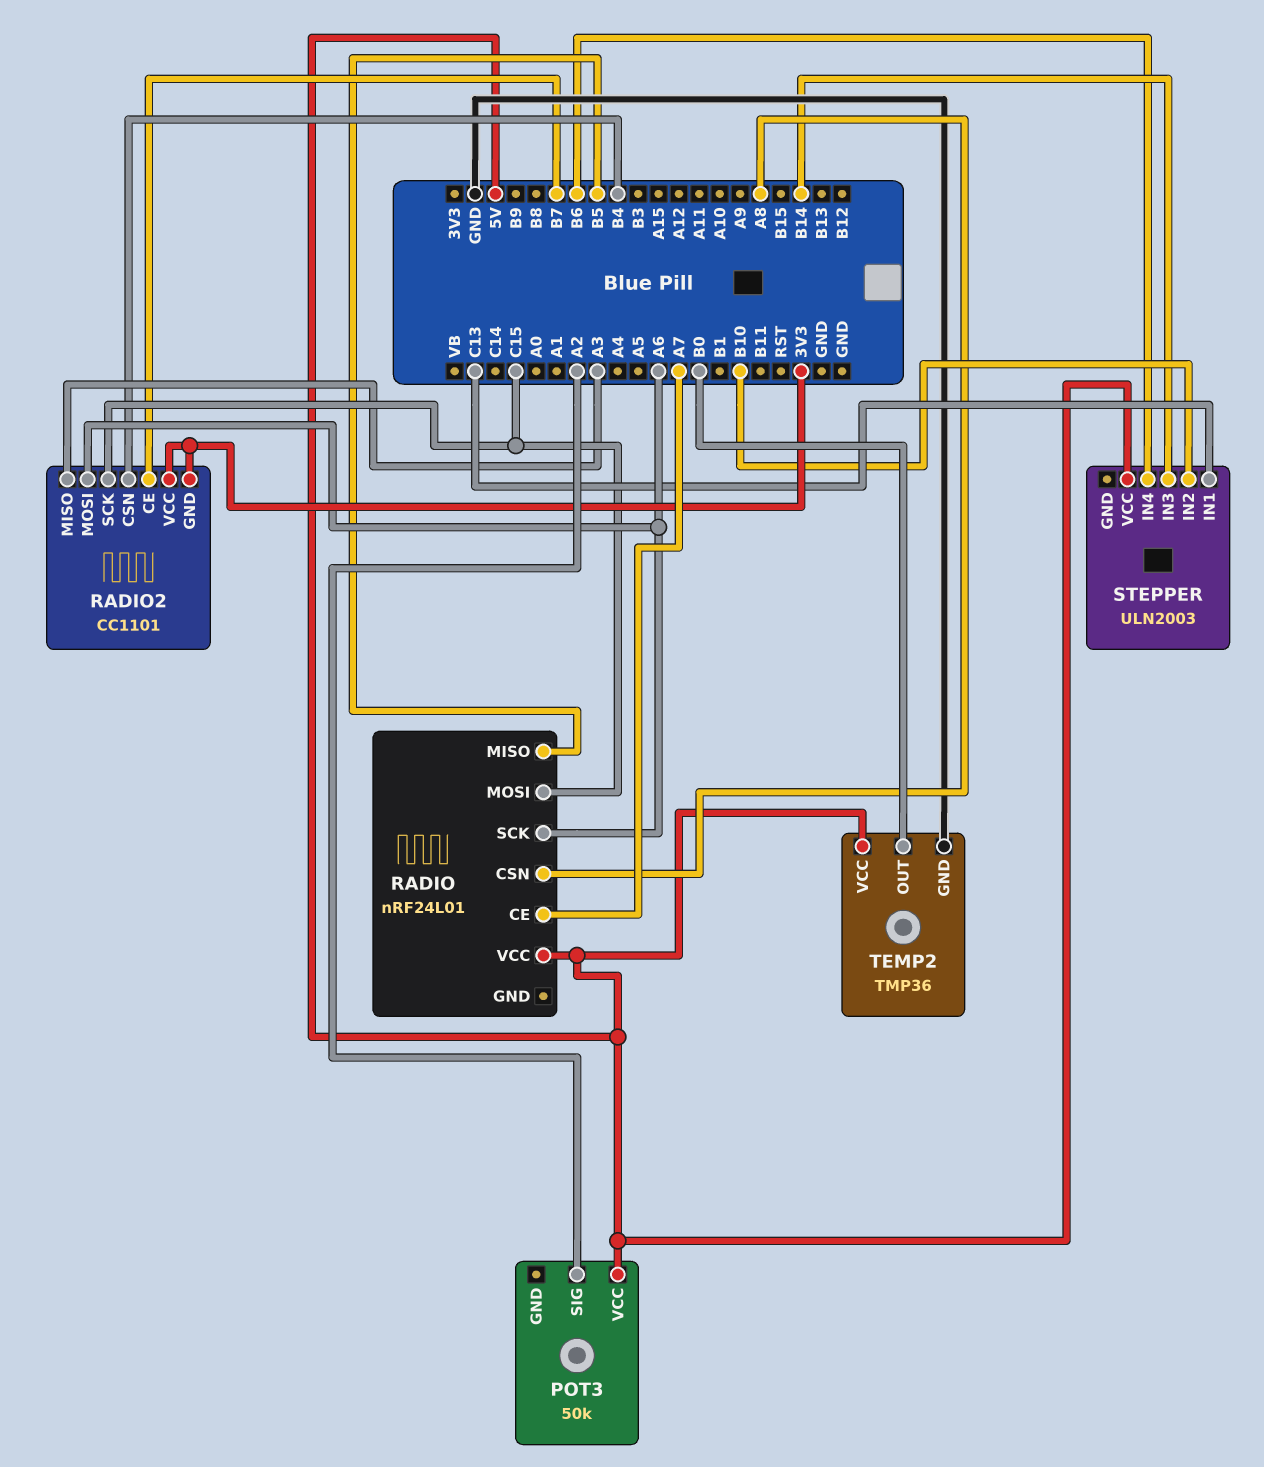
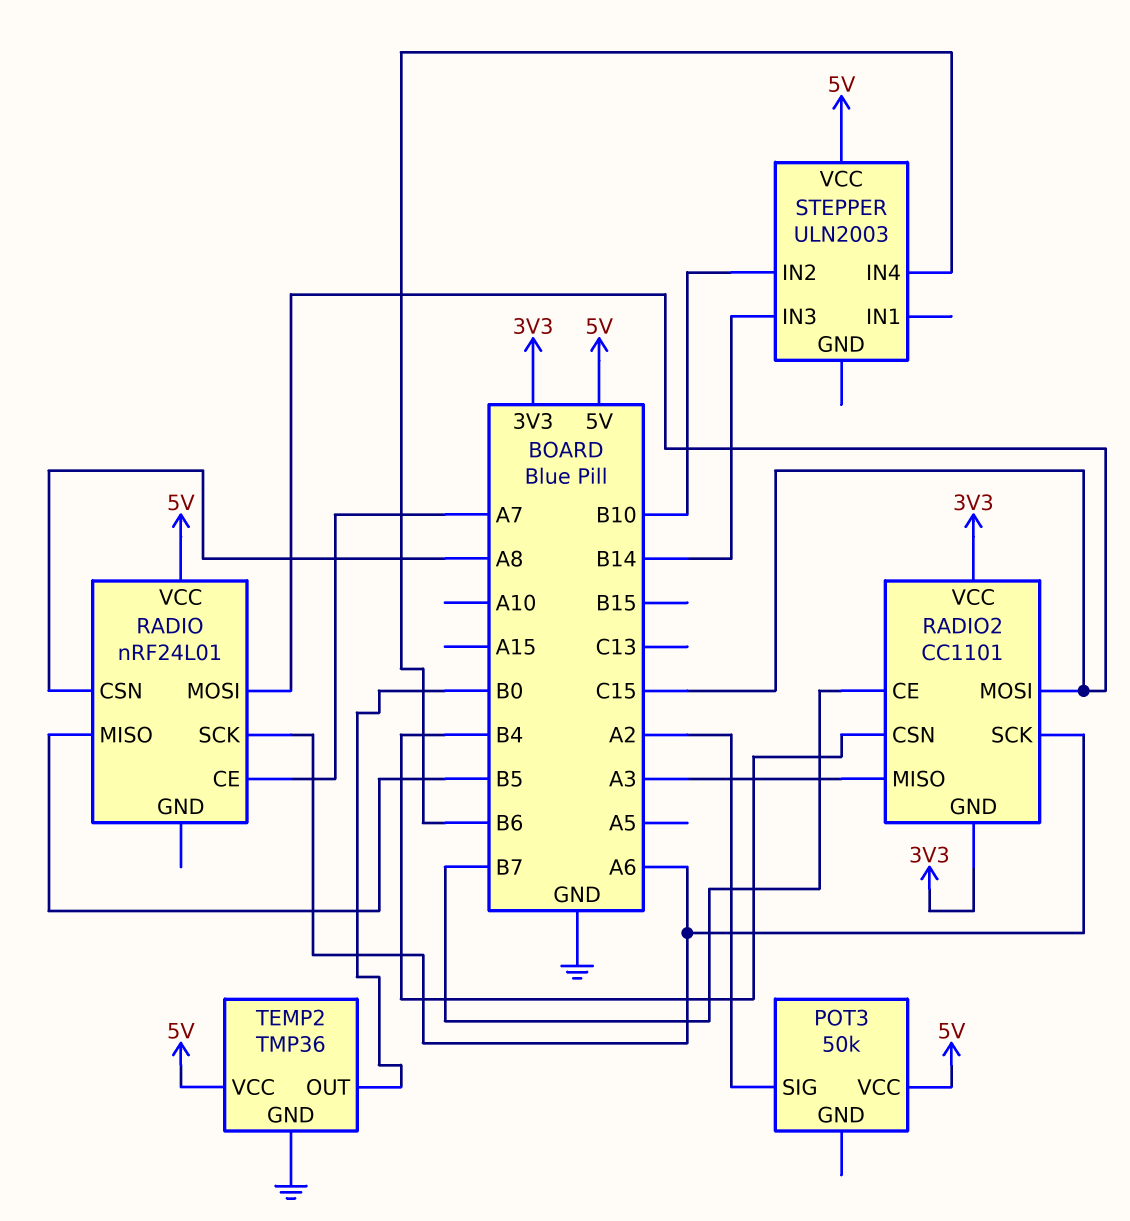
RADIO2 pin MOSI: A6 -> C15
RADIO2 pin SCK: C15 -> A6
STEPPER pin IN1: C13 -> none

